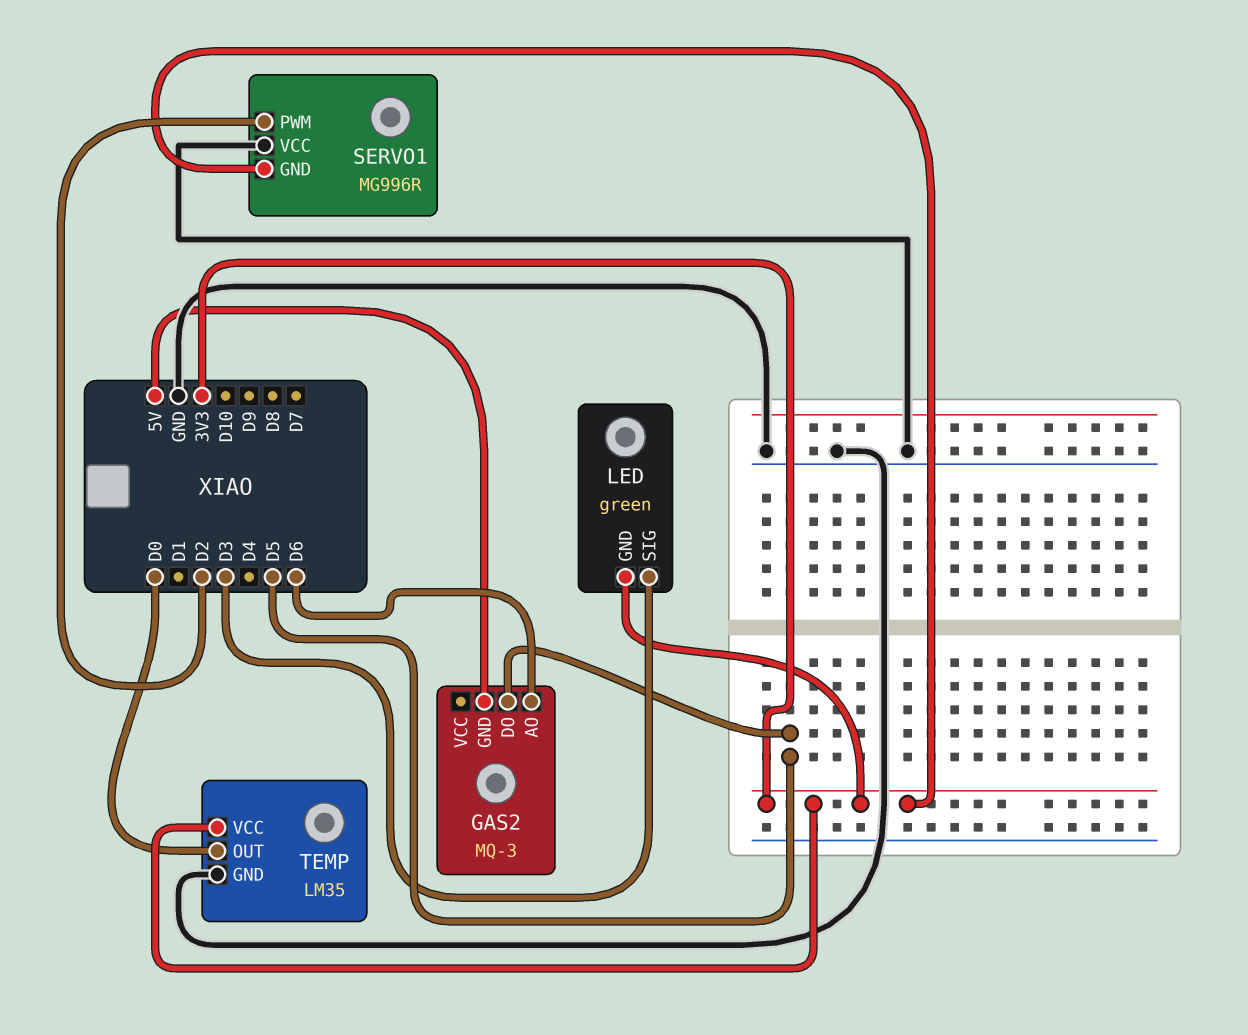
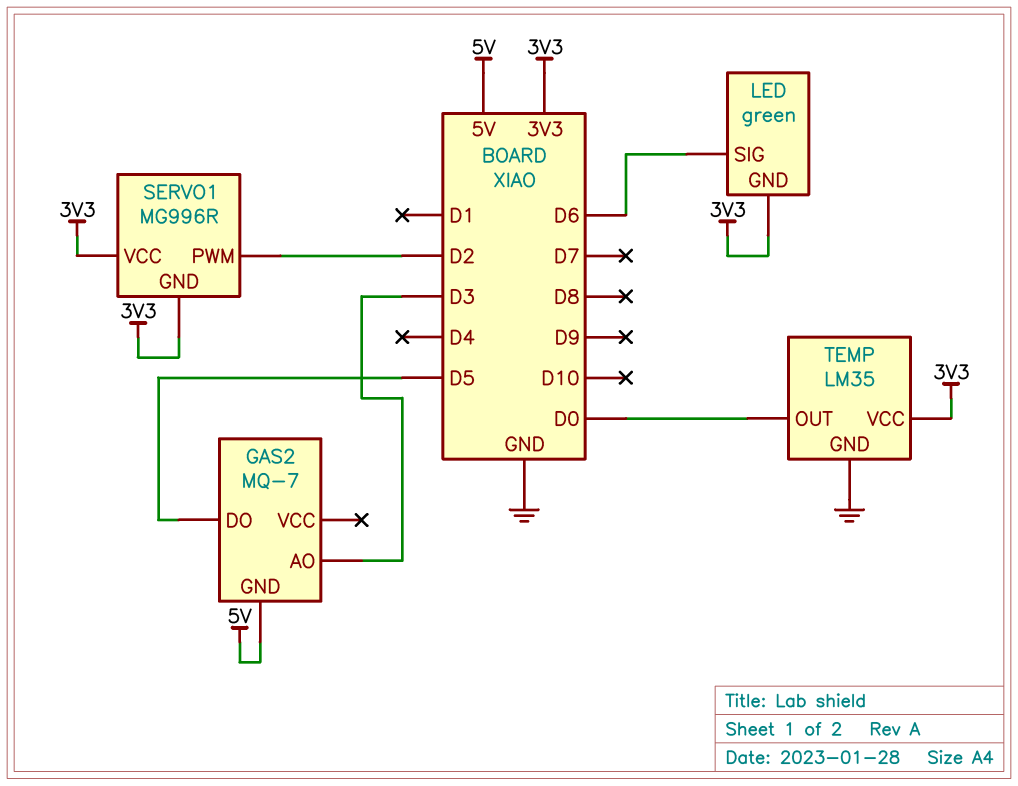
GAS2: MQ-3 -> MQ-7
GAS2 pin AO: D6 -> D3
LED pin SIG: D3 -> D6
SERVO1 pin VCC: GND -> 3V3

